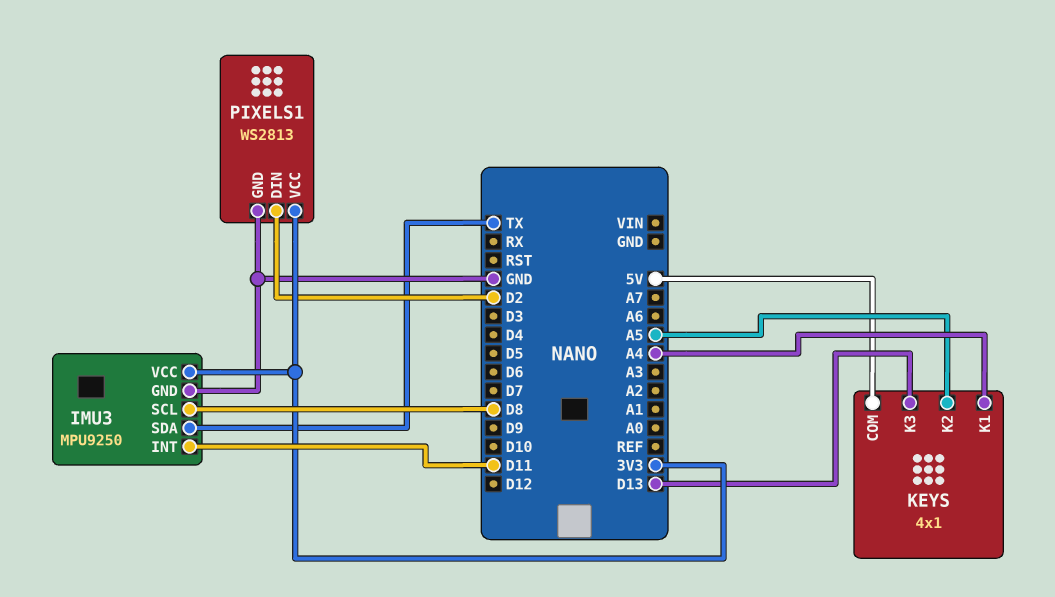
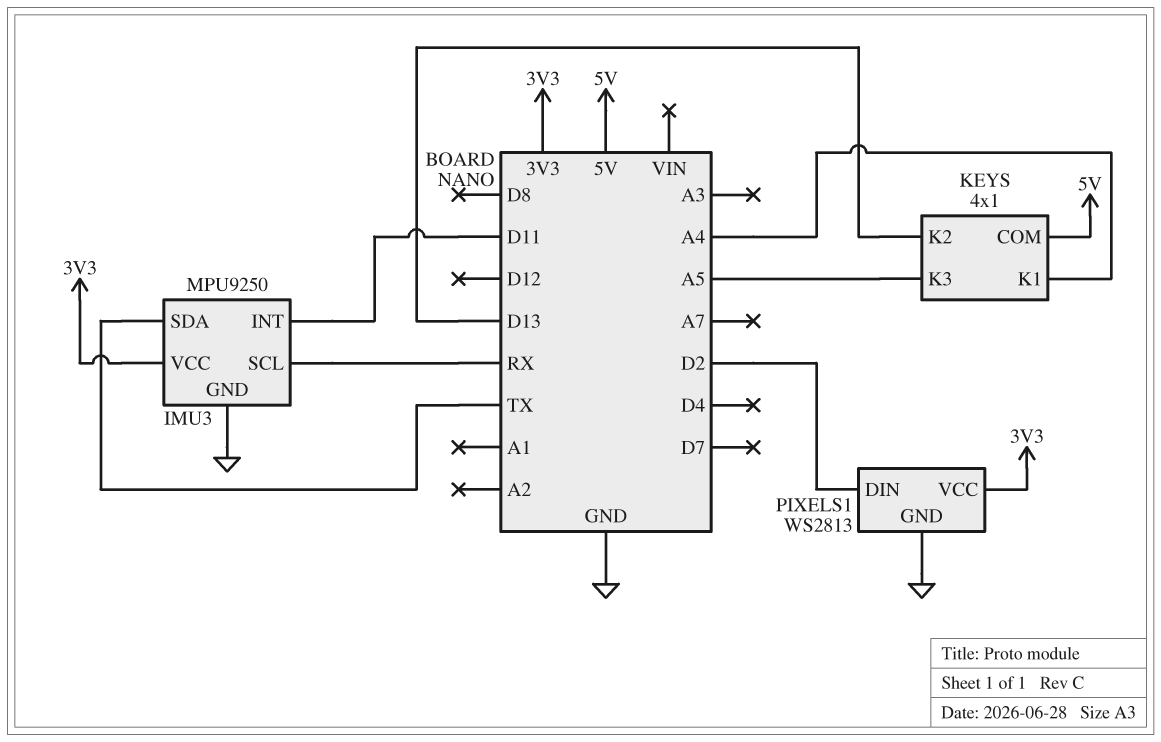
IMU3 pin SCL: D8 -> RX
KEYS pin K2: A5 -> D13
KEYS pin K3: D13 -> A5

